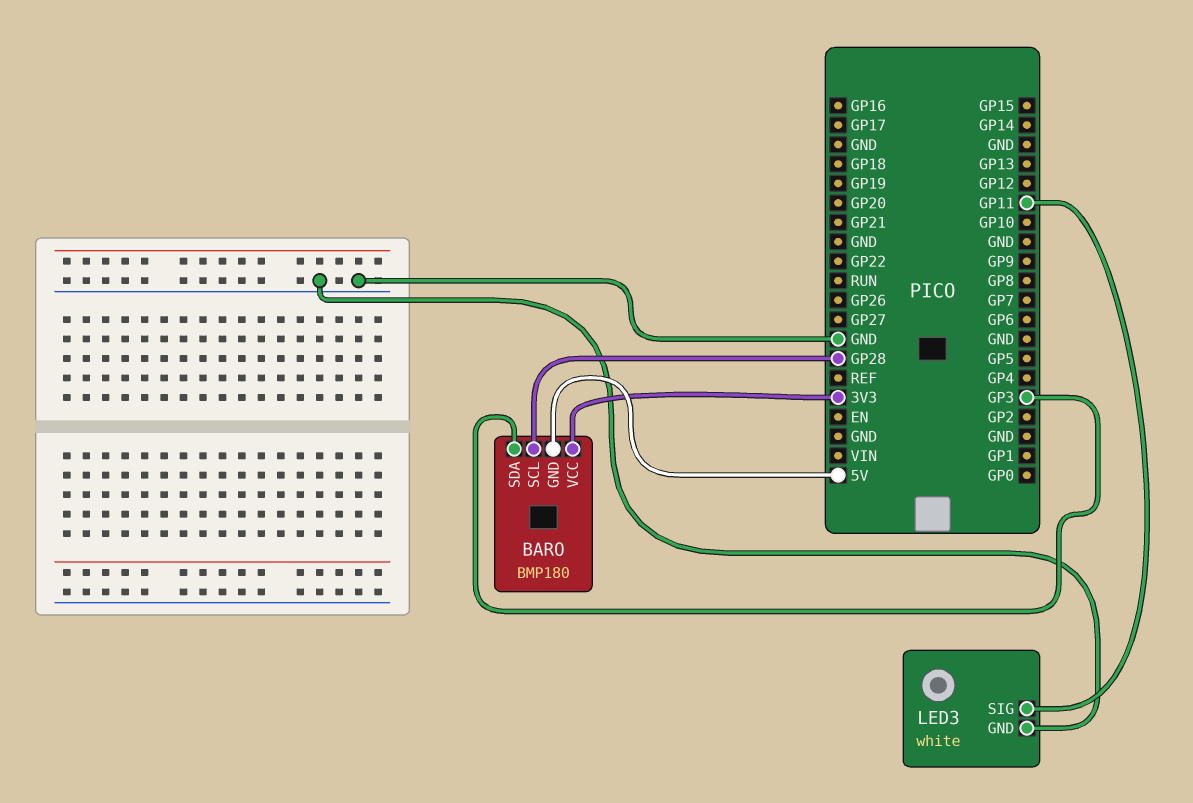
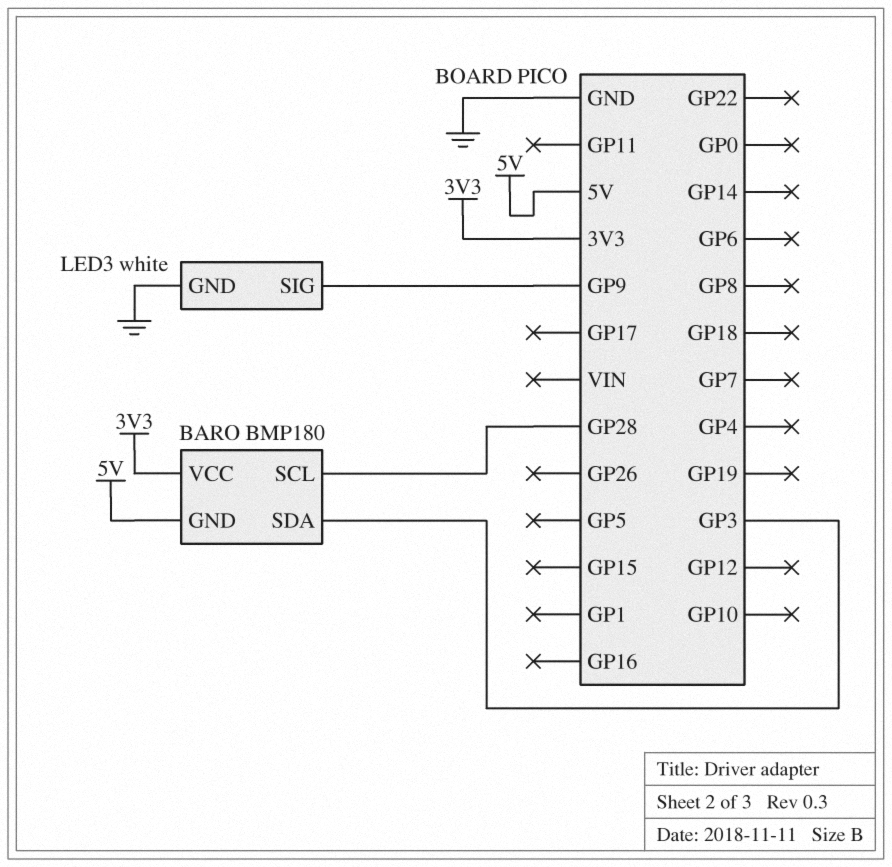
LED3 pin SIG: GP11 -> GP9

